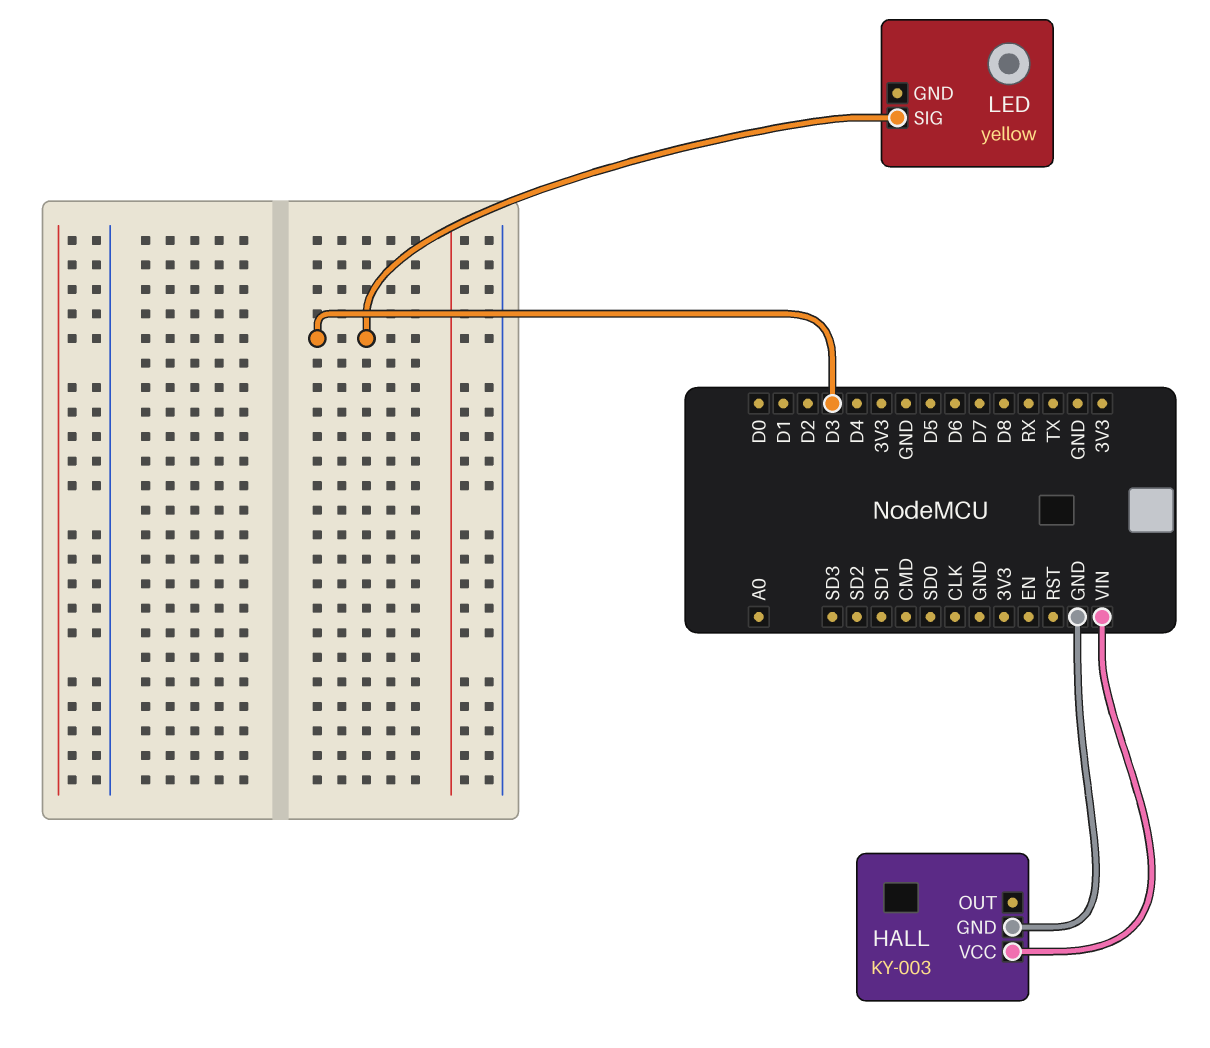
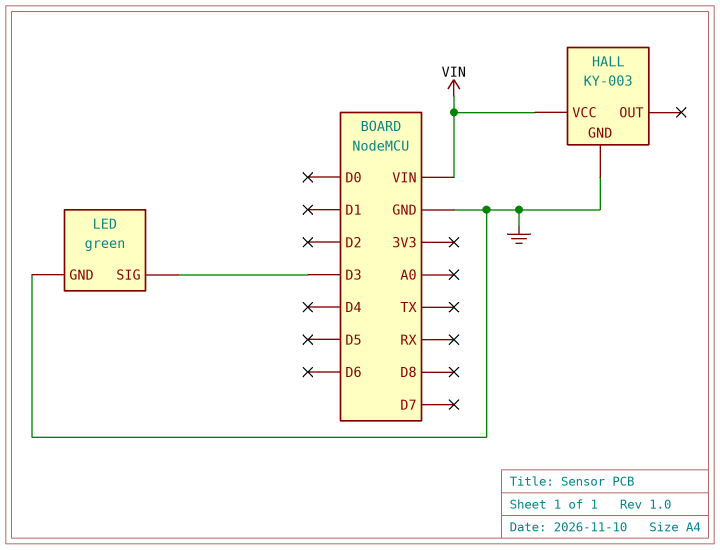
LED: yellow -> green
LED pin GND: none -> GND

